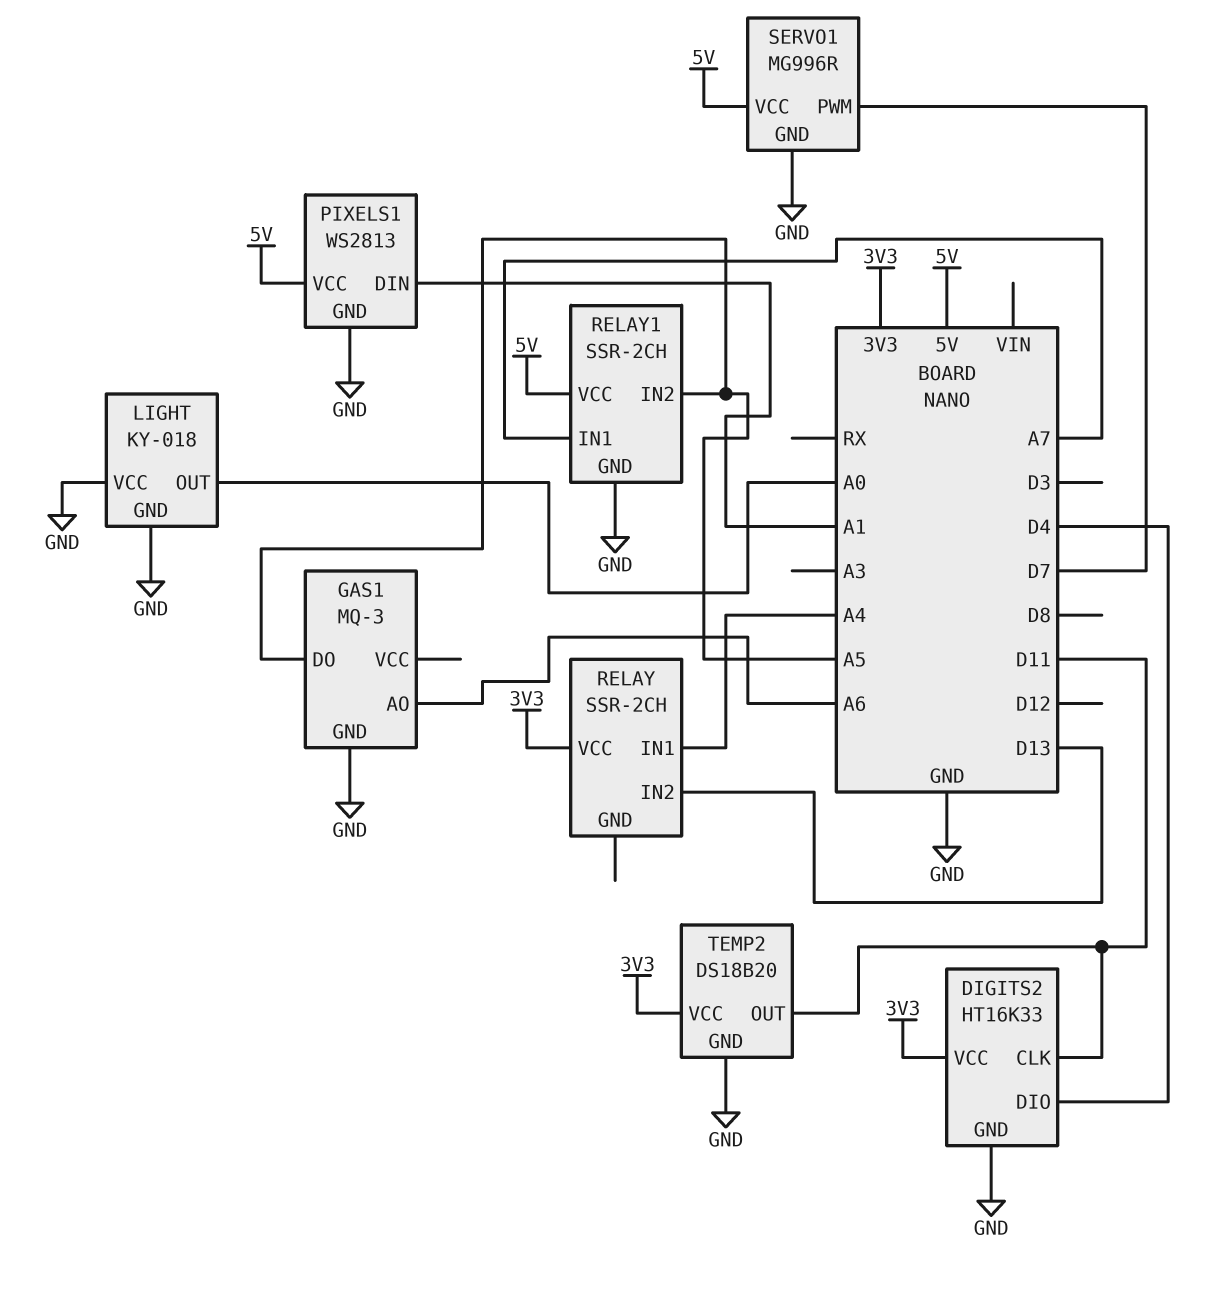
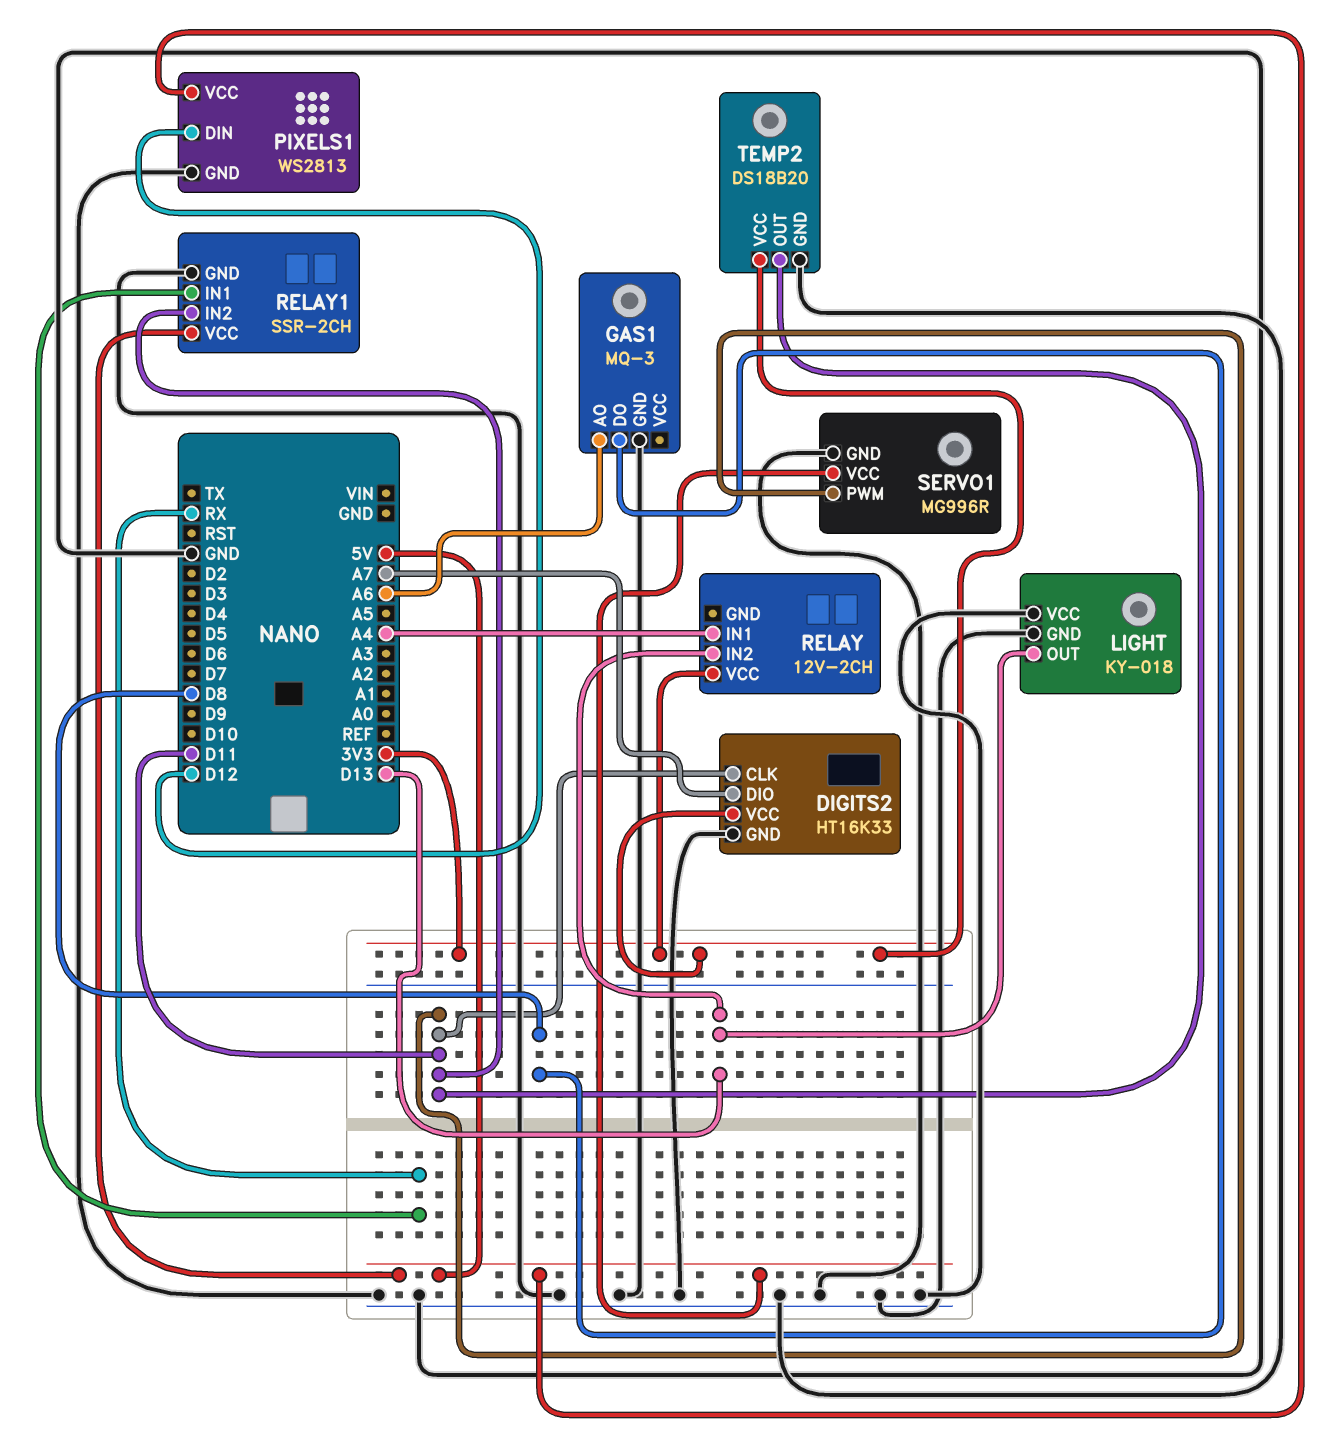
DIGITS2 pin DIO: D4 -> A7
GAS1 pin DO: A5 -> D8
LIGHT pin OUT: A0 -> D13
PIXELS1 pin DIN: A1 -> D12
RELAY: SSR-2CH -> 12V-2CH
RELAY1 pin IN1: A7 -> RX
RELAY1 pin IN2: A5 -> D11
SERVO1 pin PWM: D7 -> D11

